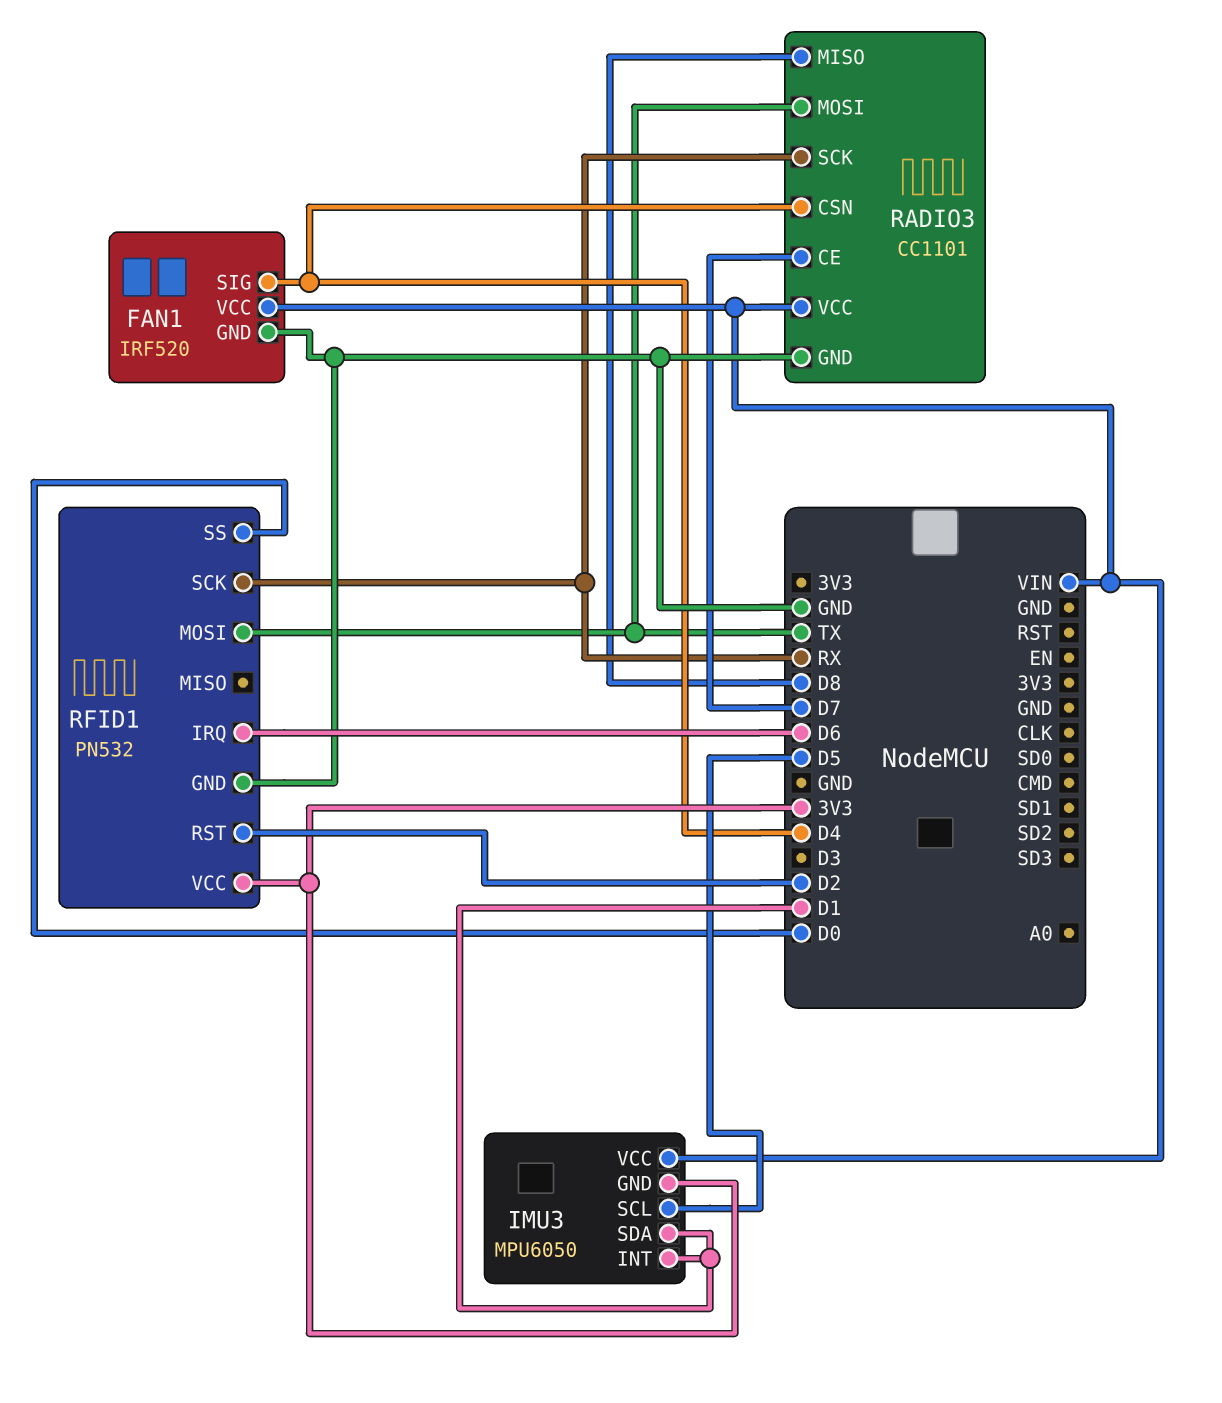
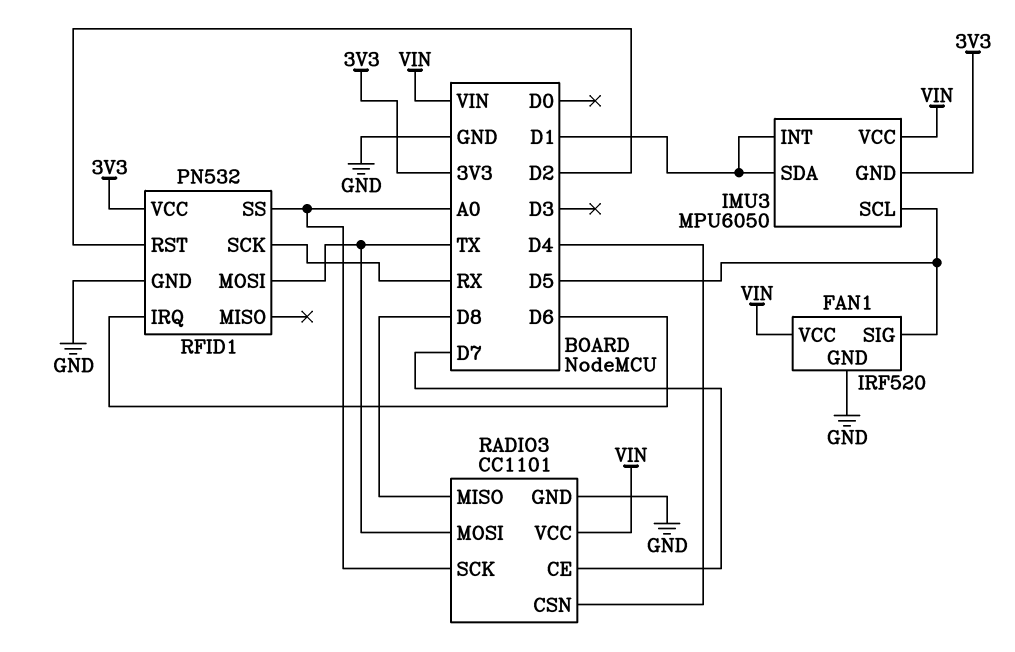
FAN1 pin SIG: D4 -> D5
RADIO3 pin SCK: RX -> A0
RFID1 pin SS: D0 -> A0

